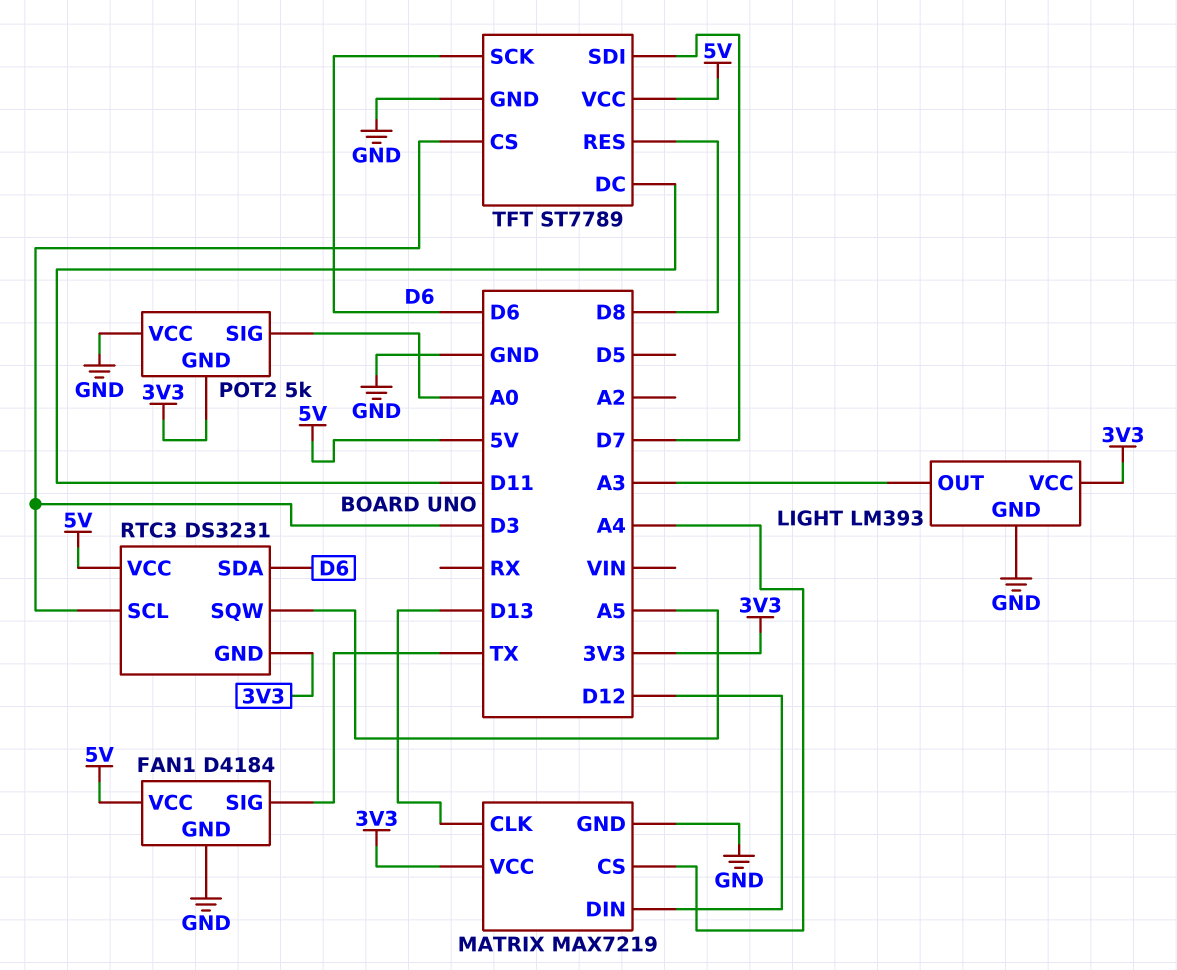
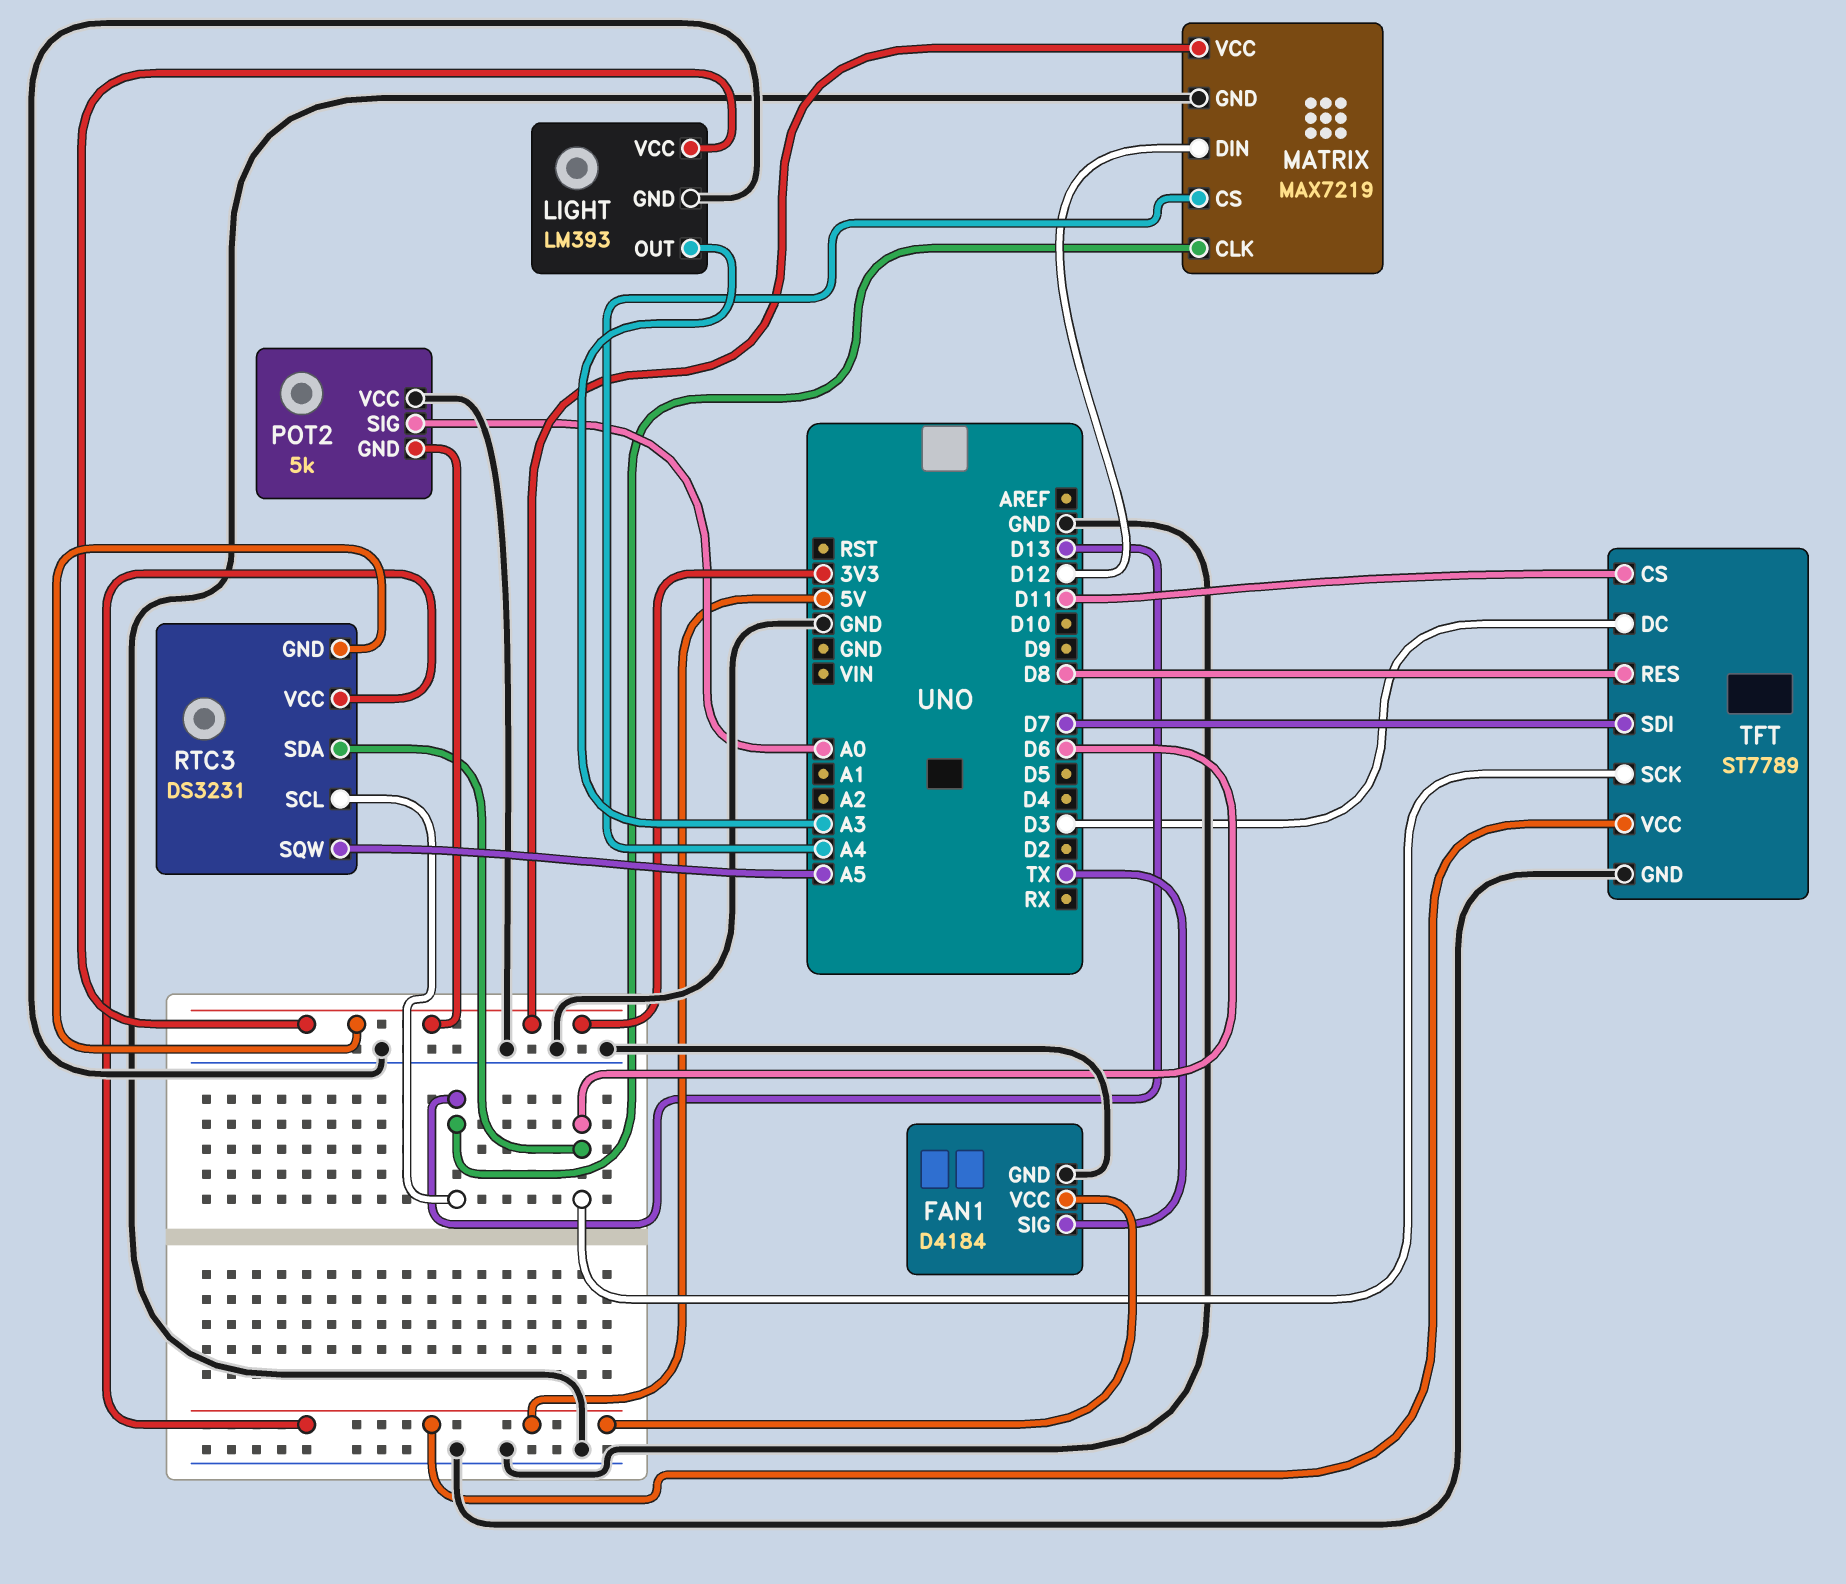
RTC3 pin SCL: D3 -> D13
TFT pin CS: D3 -> D11
TFT pin DC: D11 -> D3

